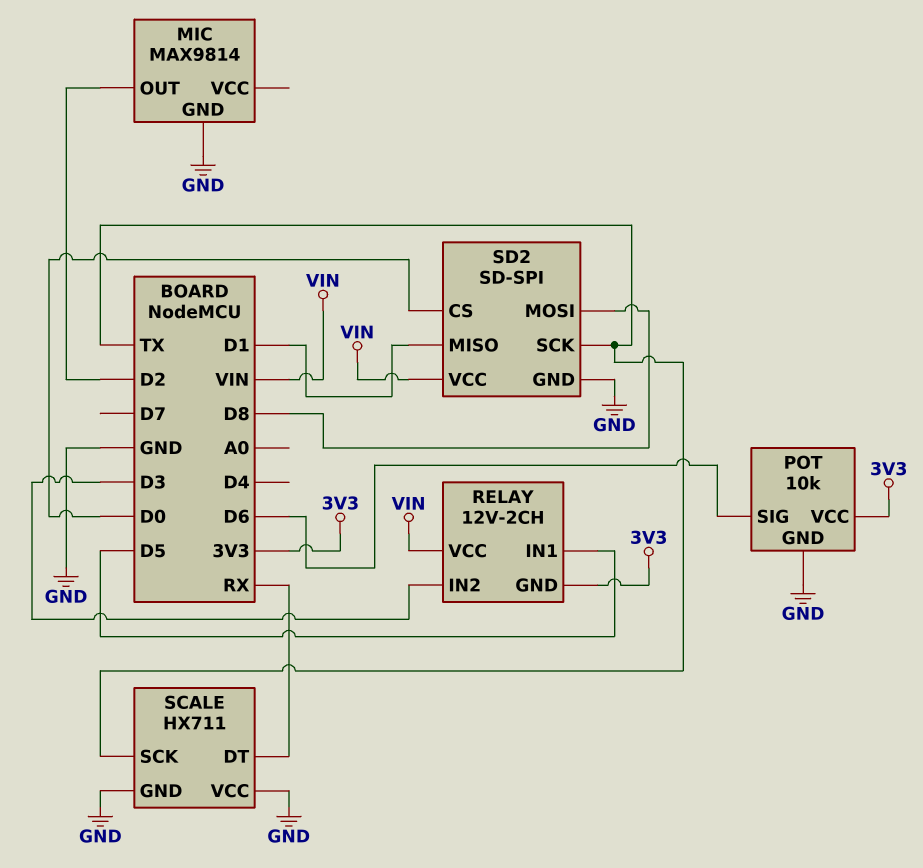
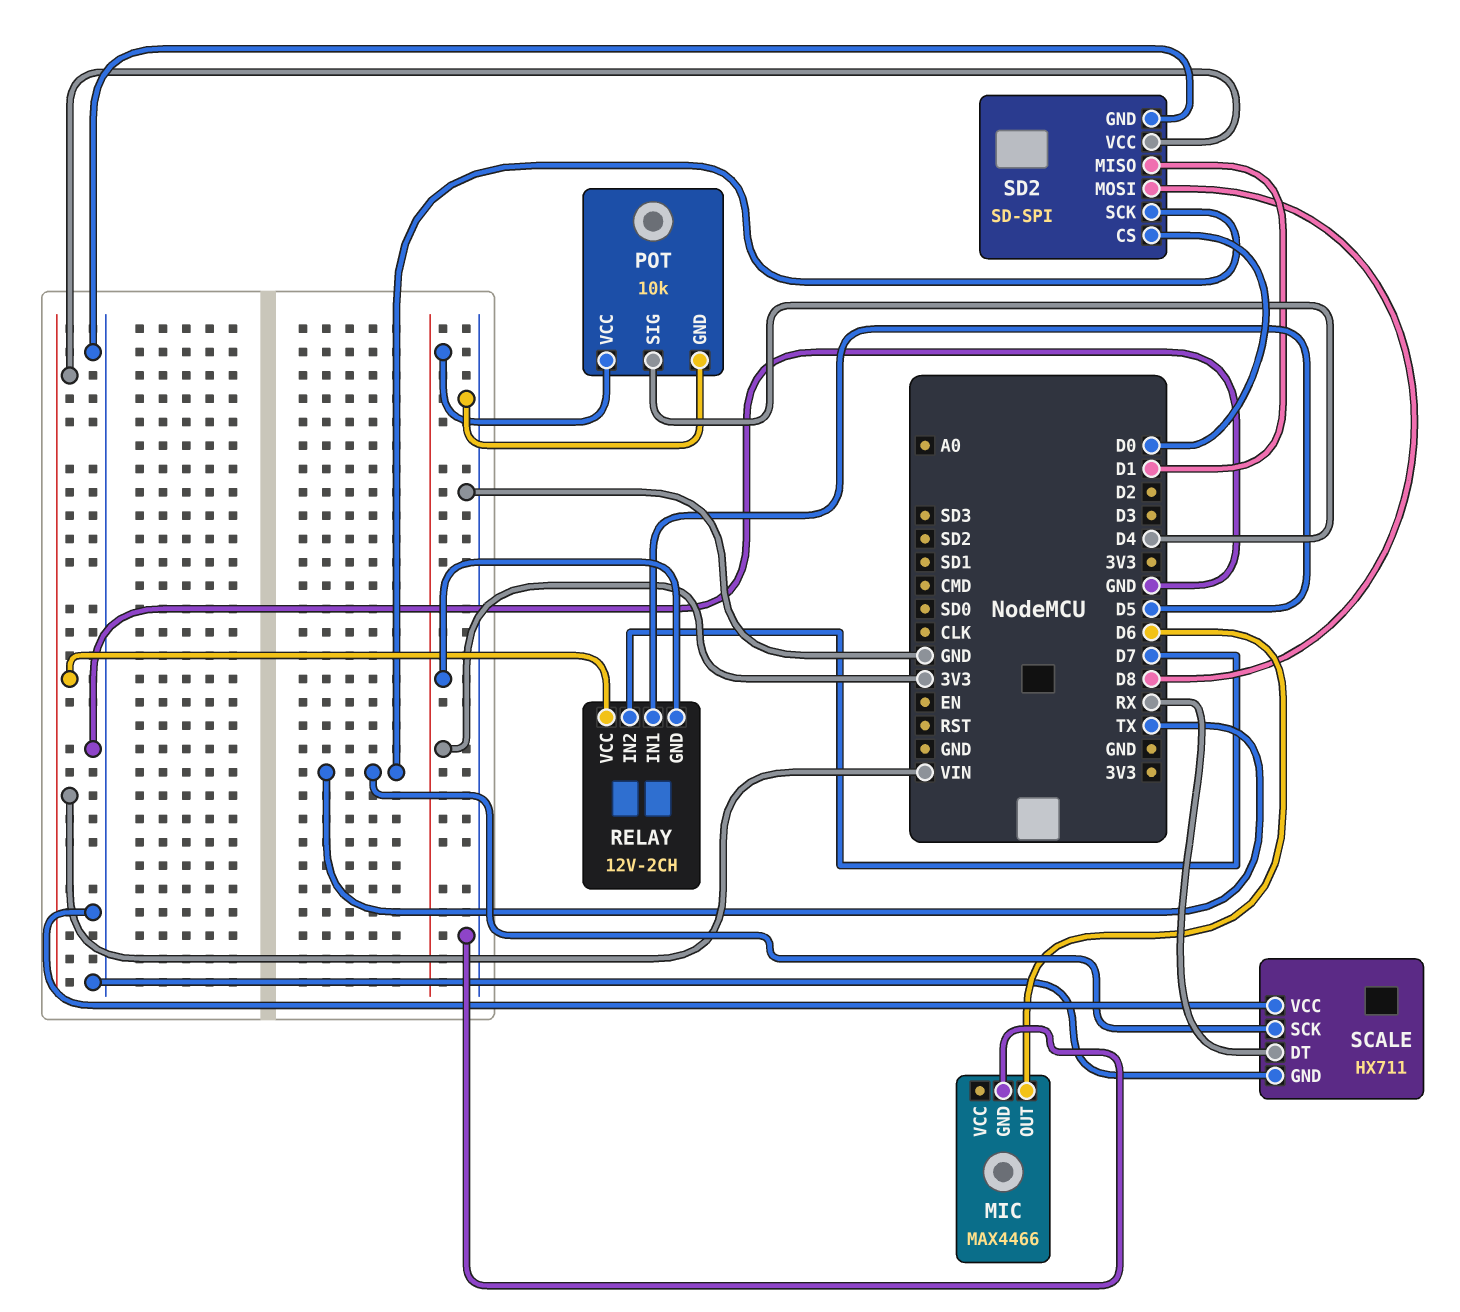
MIC: MAX9814 -> MAX4466
MIC pin OUT: D2 -> D6
POT pin SIG: D6 -> D4
RELAY pin IN2: D3 -> D7

